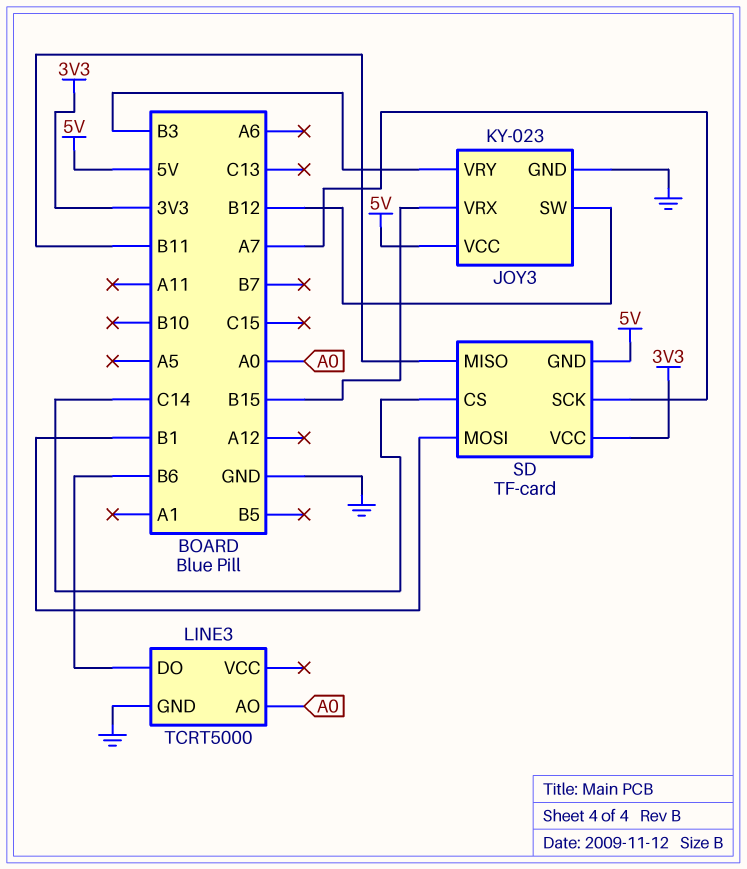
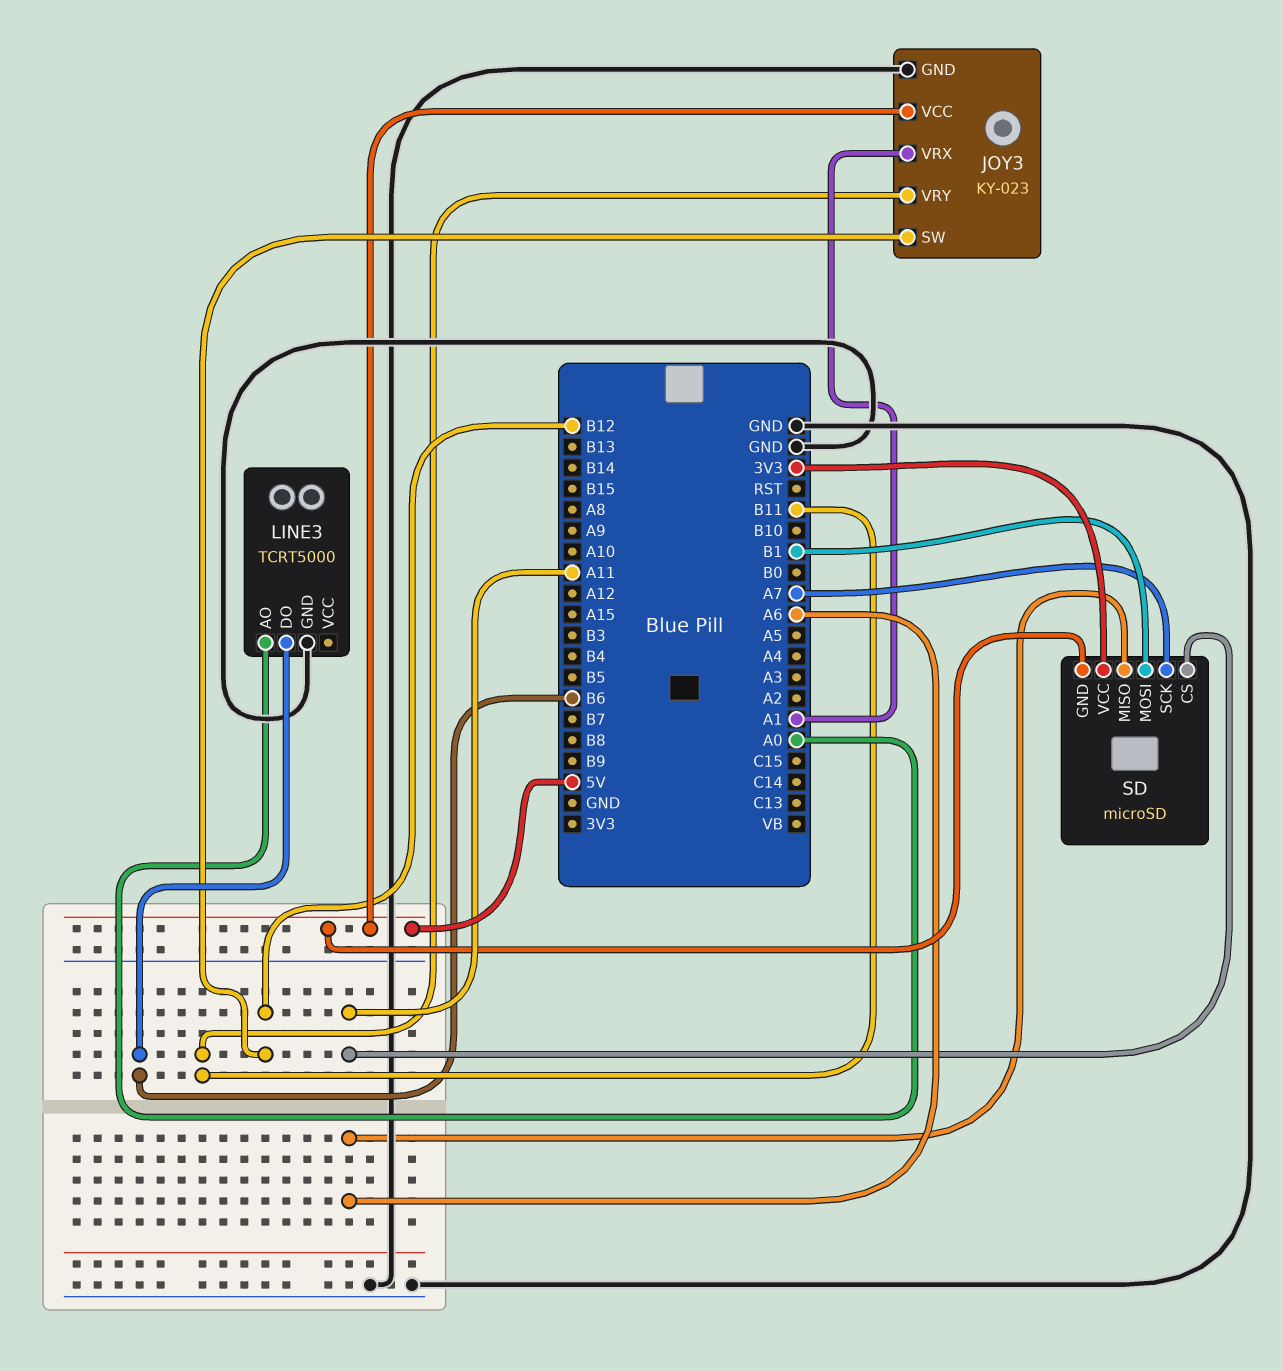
JOY3 pin VRX: B15 -> A1
JOY3 pin VRY: B3 -> B11
SD: TF-card -> microSD
SD pin CS: C14 -> A11
SD pin MISO: B11 -> A6

